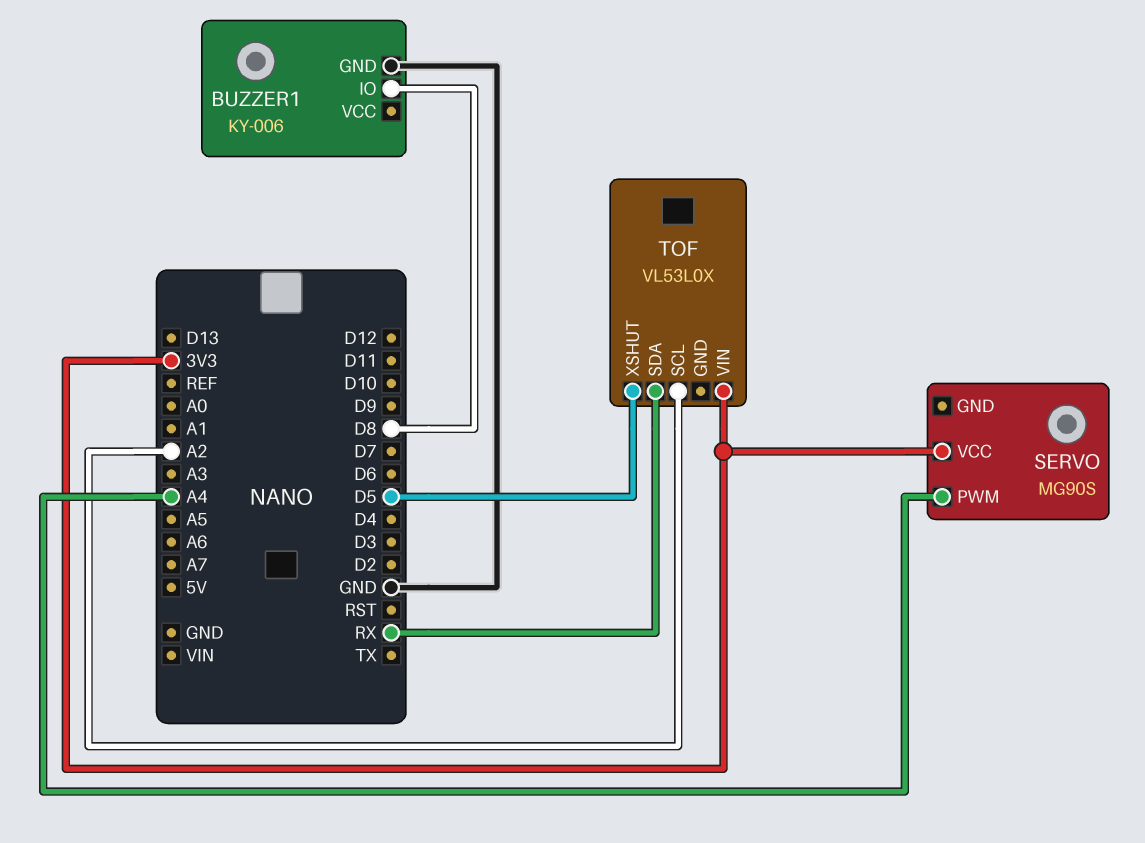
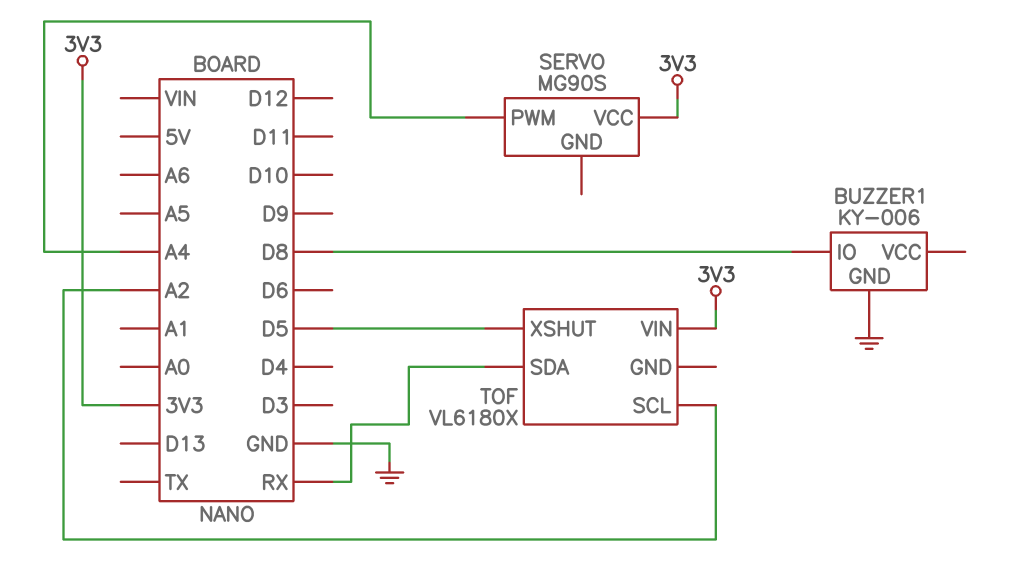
TOF: VL53L0X -> VL6180X

